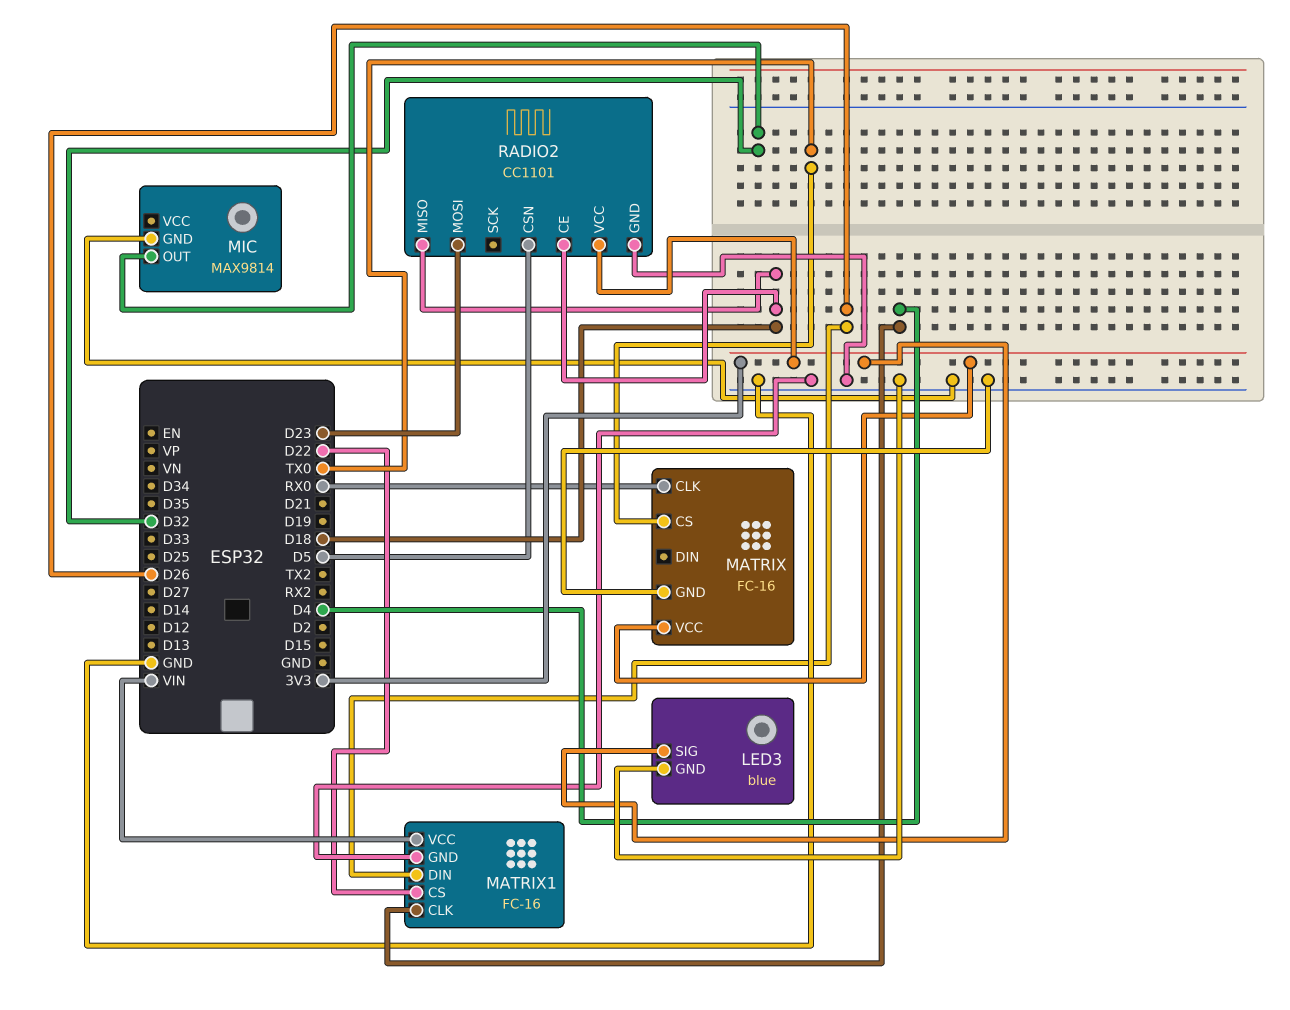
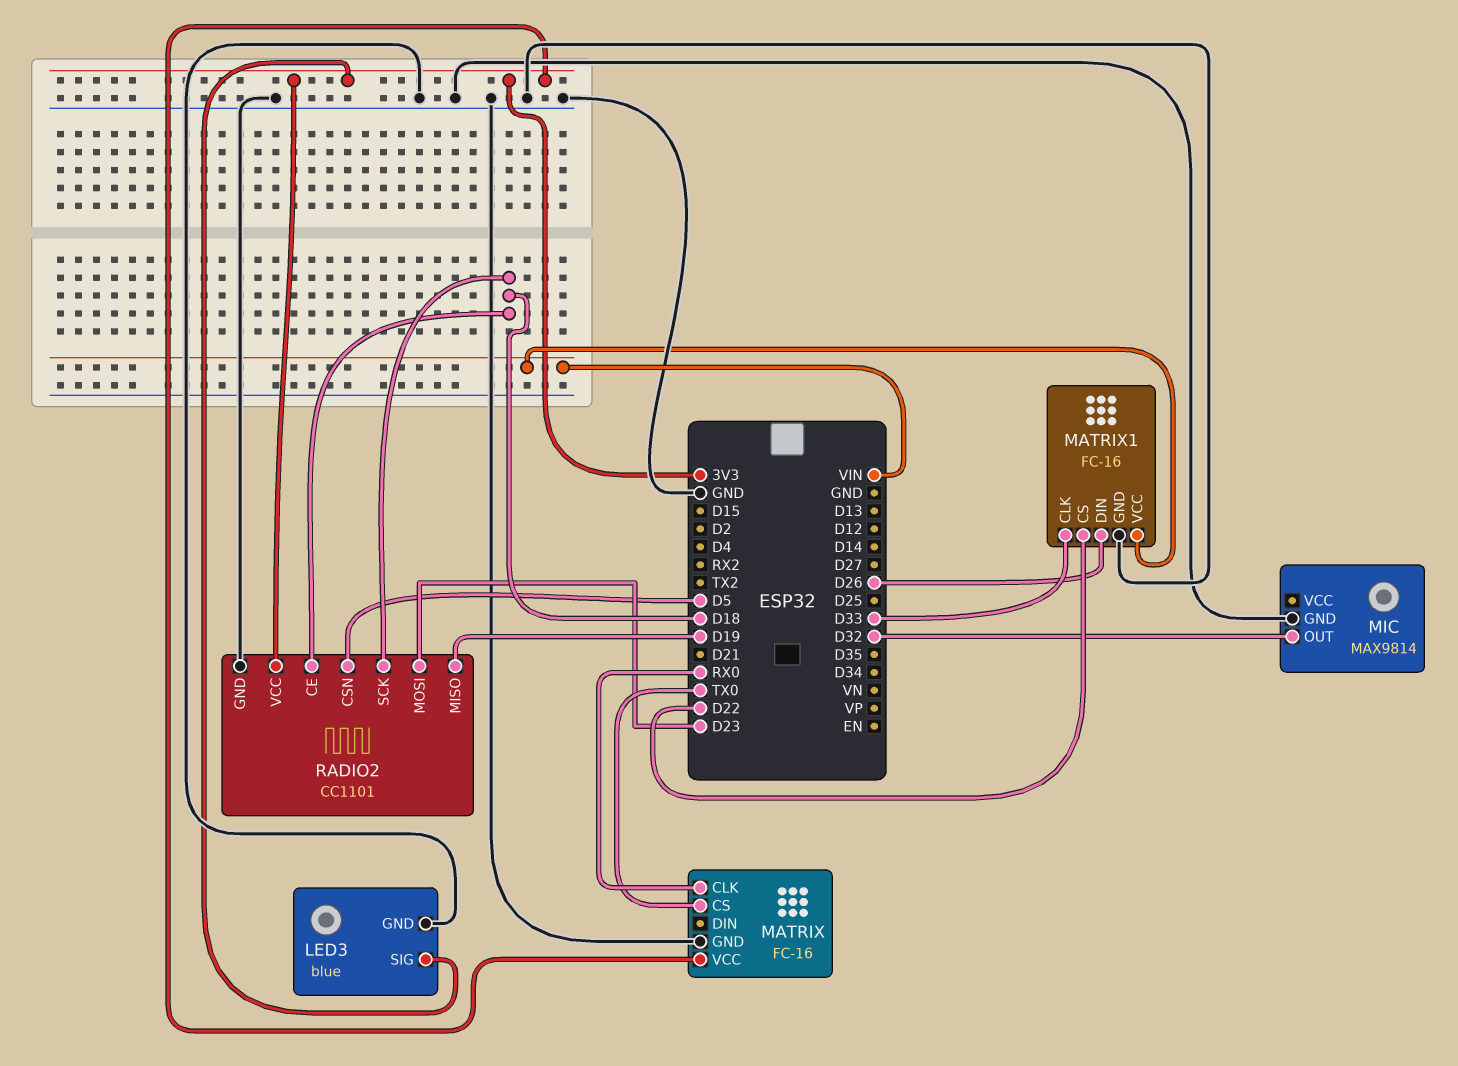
MATRIX1 pin CLK: D4 -> D33
RADIO2 pin MISO: D18 -> D19
RADIO2 pin SCK: none -> D18

